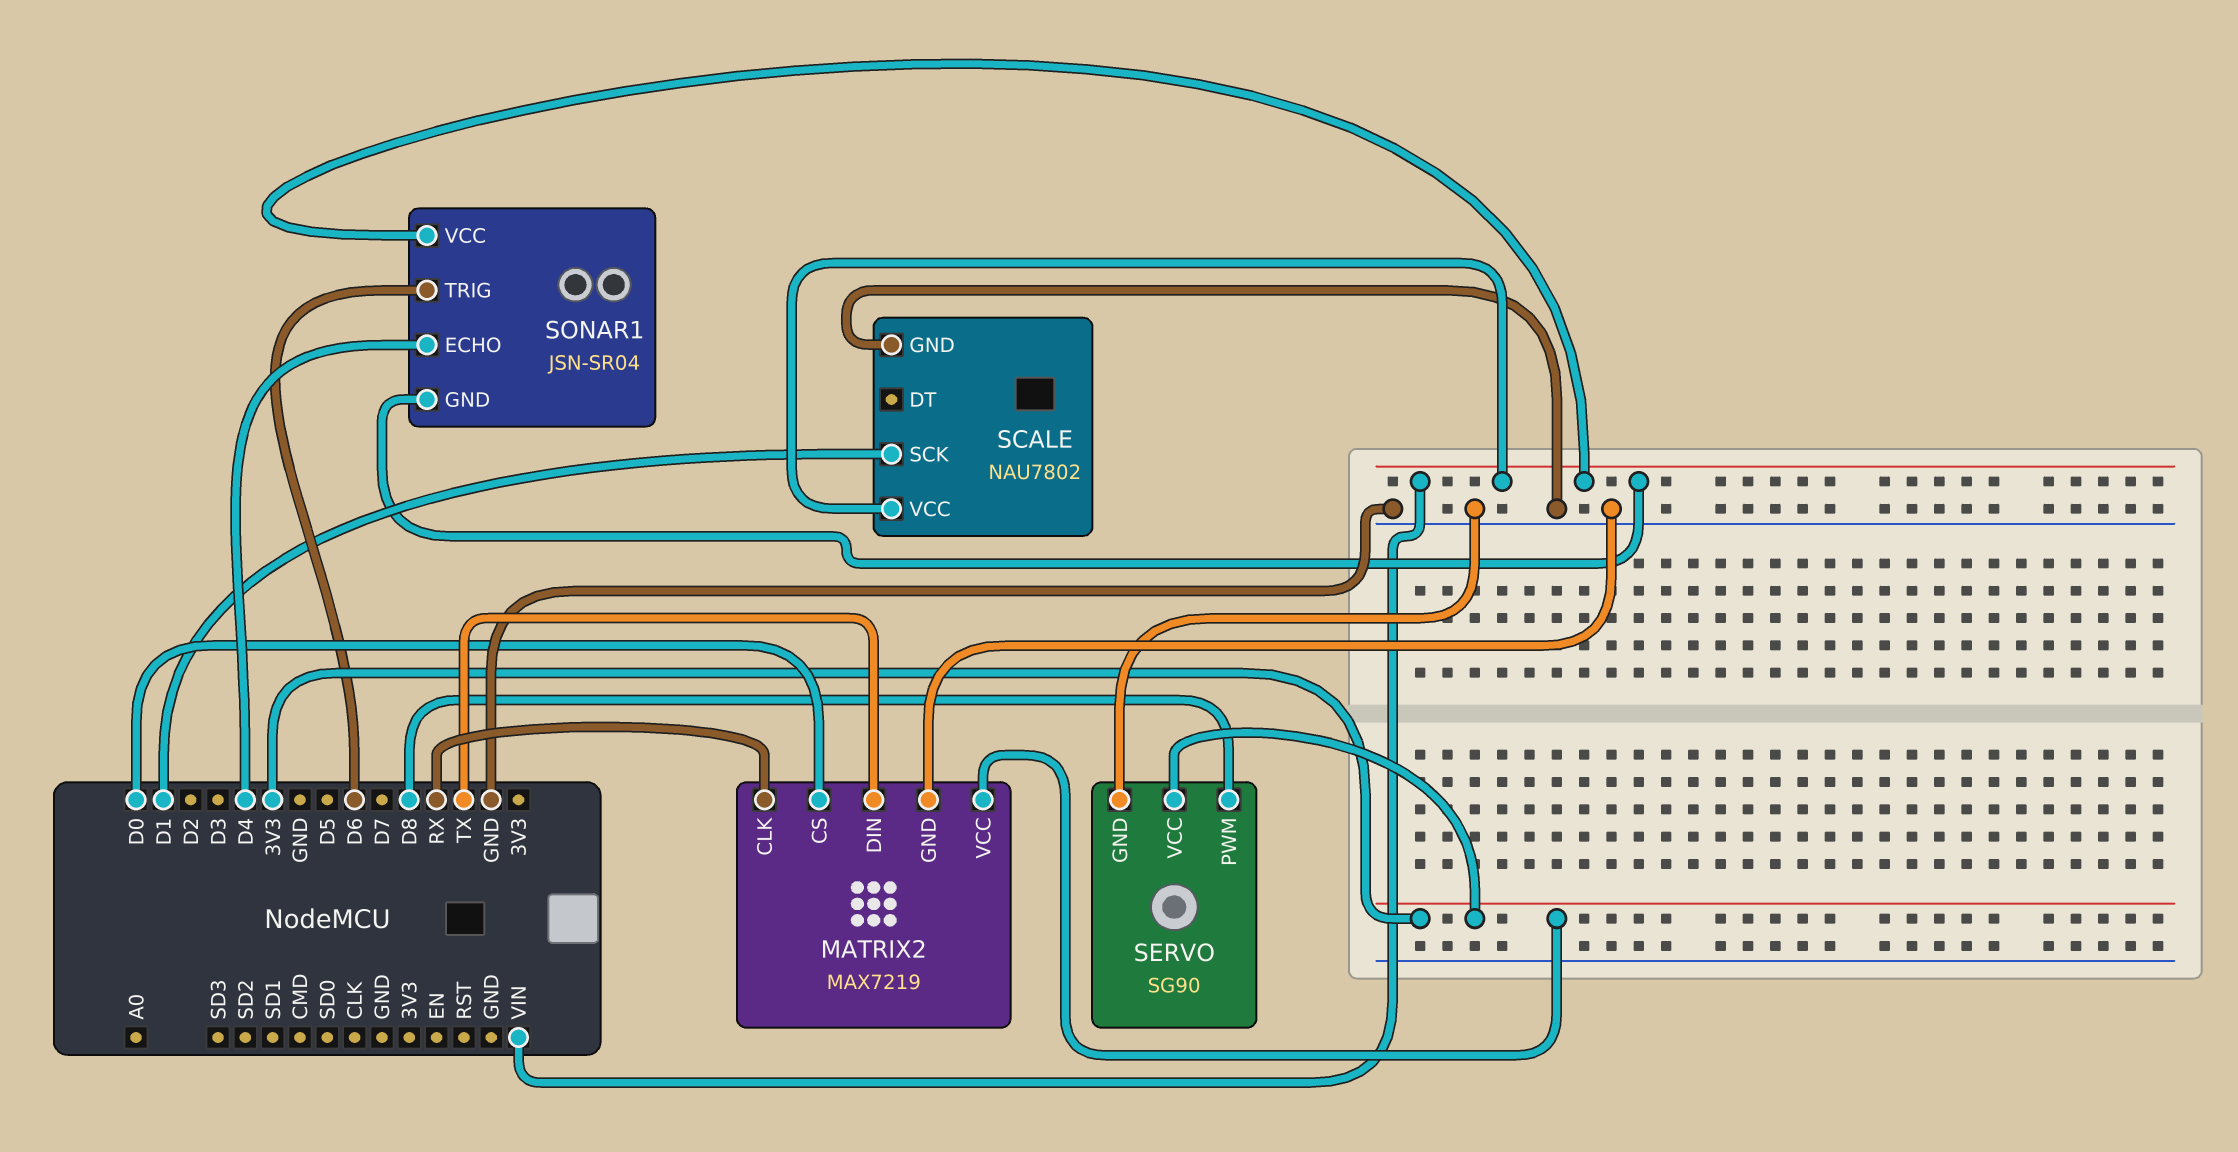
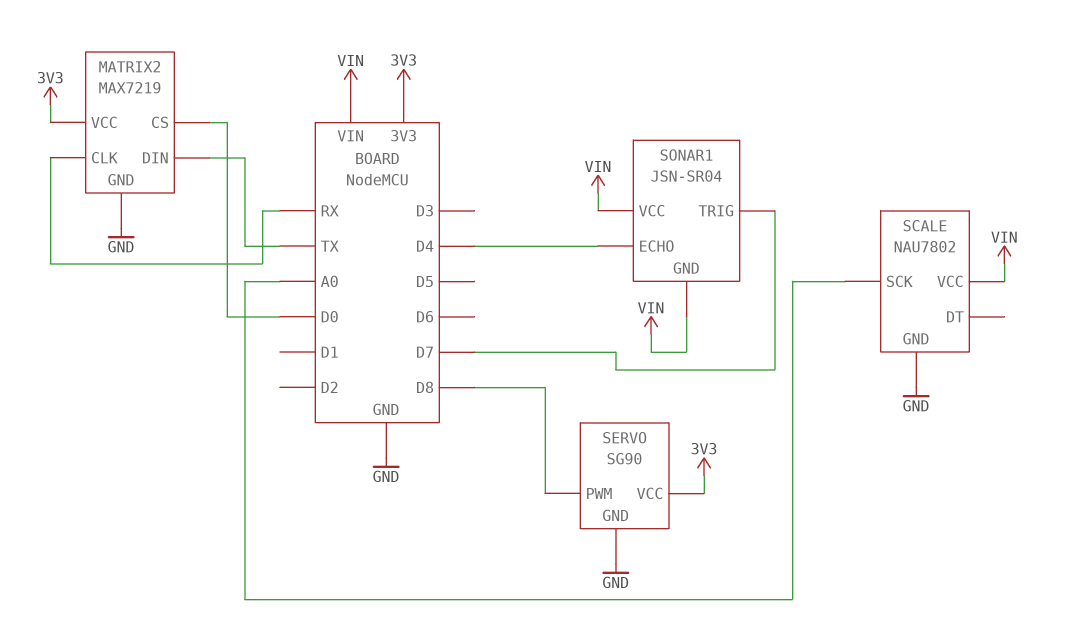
SCALE pin SCK: D1 -> A0
SONAR1 pin TRIG: D6 -> D7

